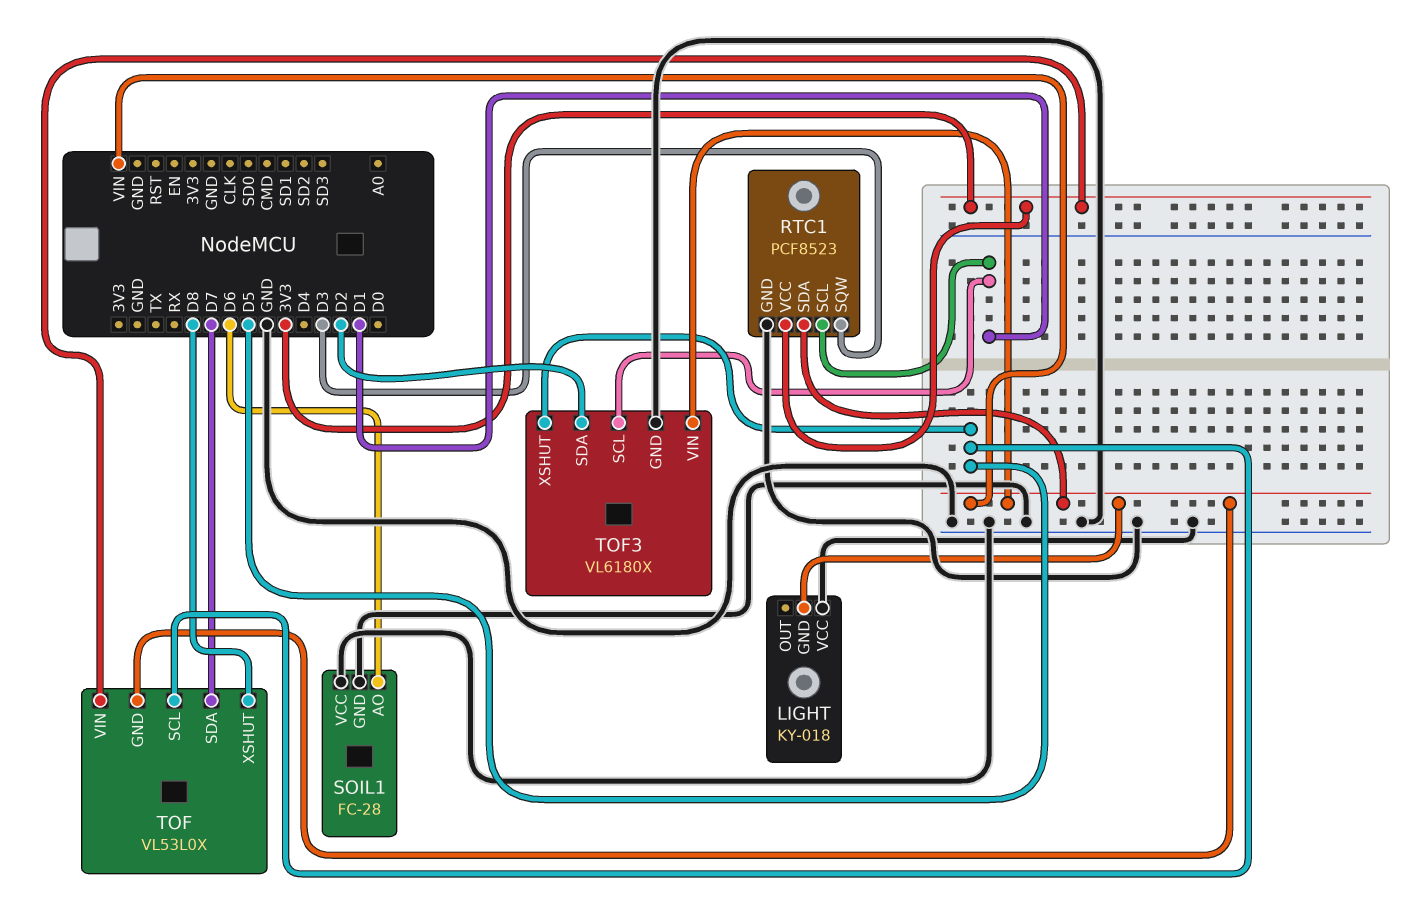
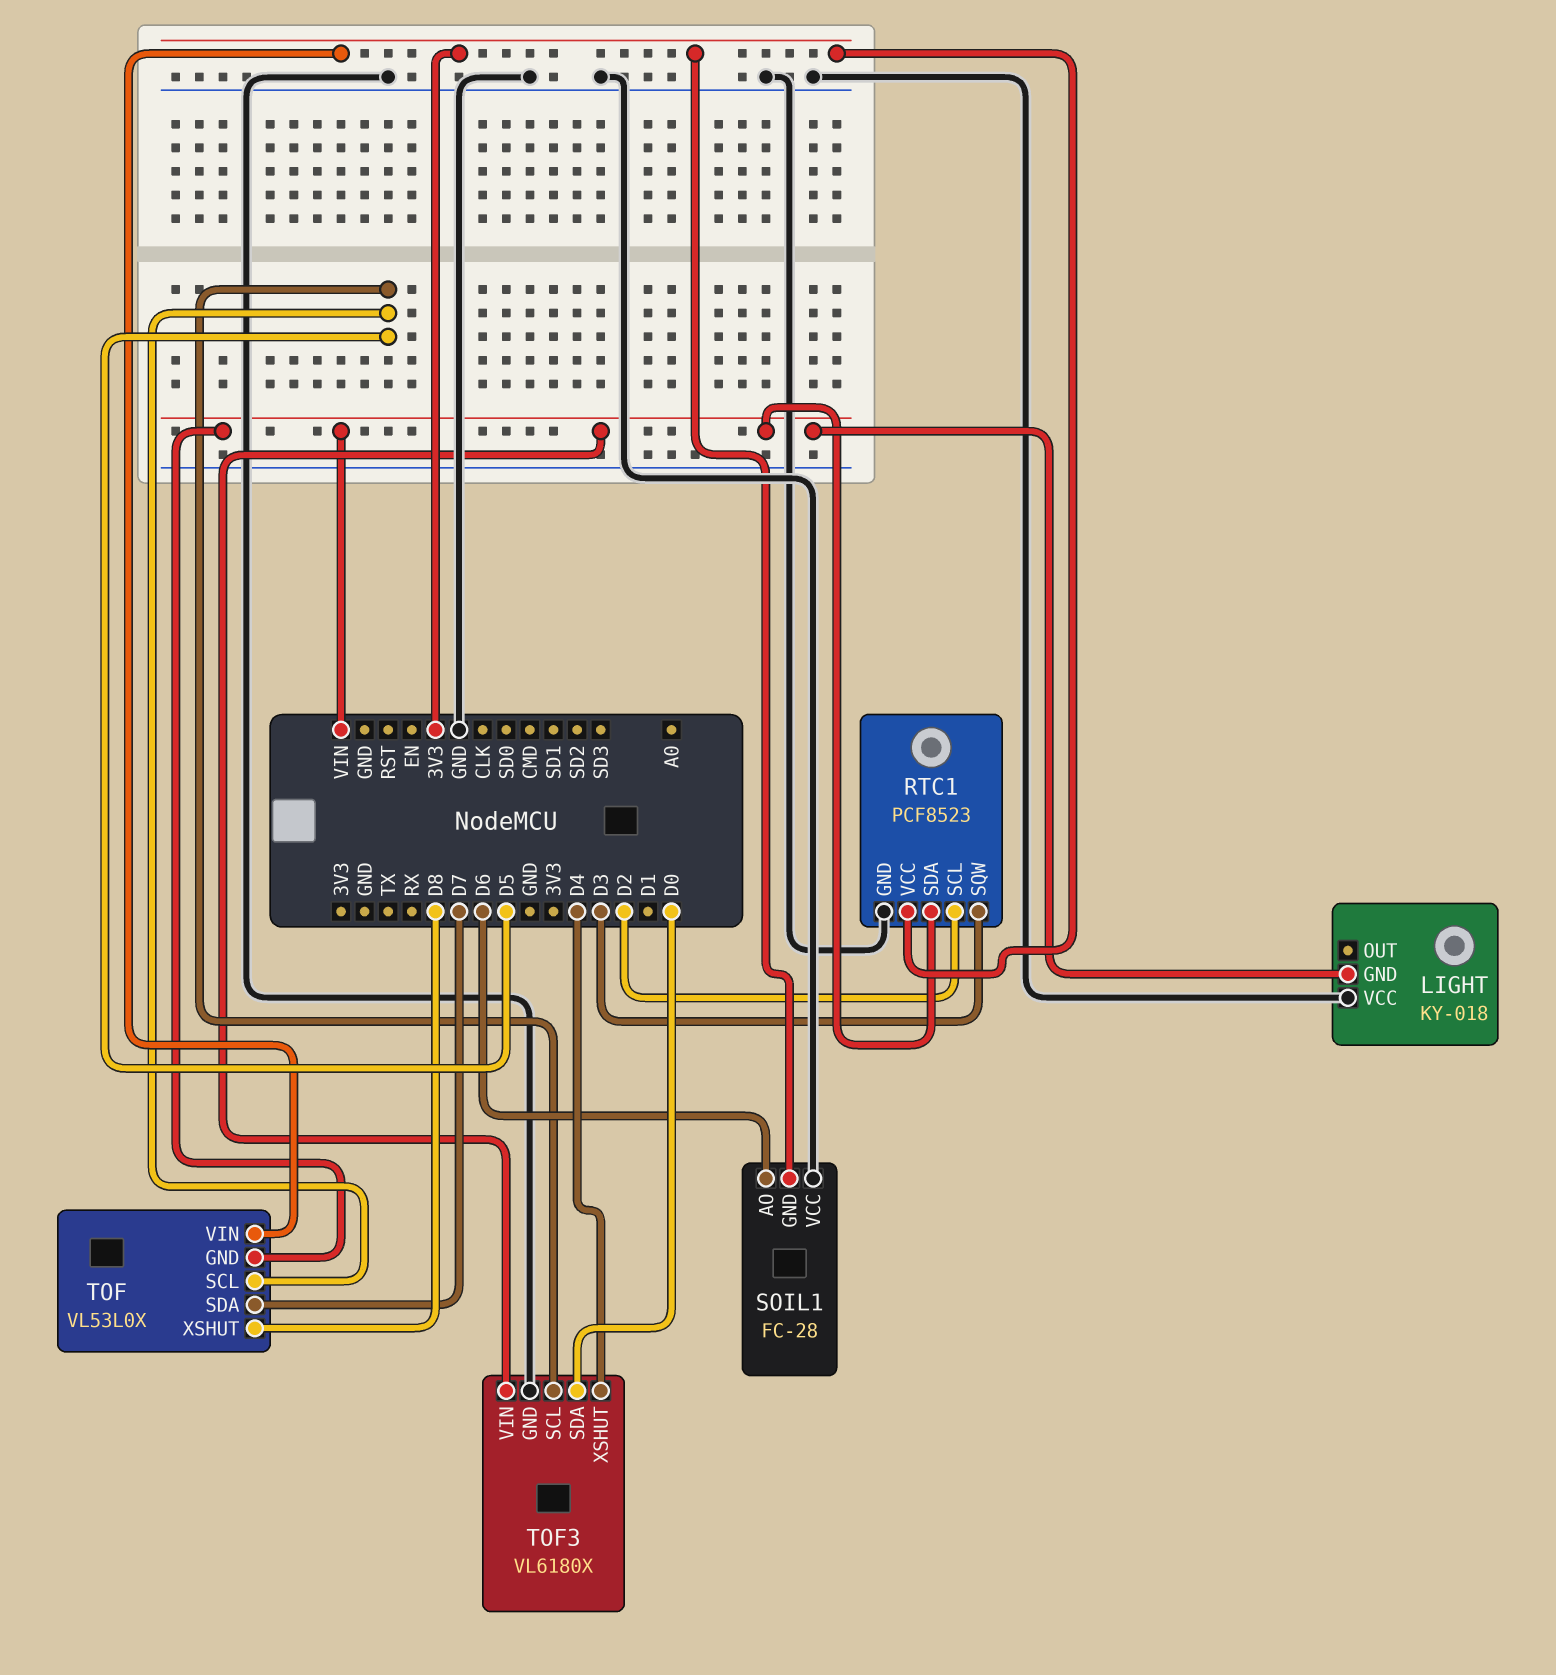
RTC1 pin SCL: D1 -> D2
SOIL1 pin GND: GND -> 3V3
TOF3 pin SCL: D1 -> D5
TOF3 pin SDA: D2 -> D0
TOF3 pin XSHUT: D5 -> D4

